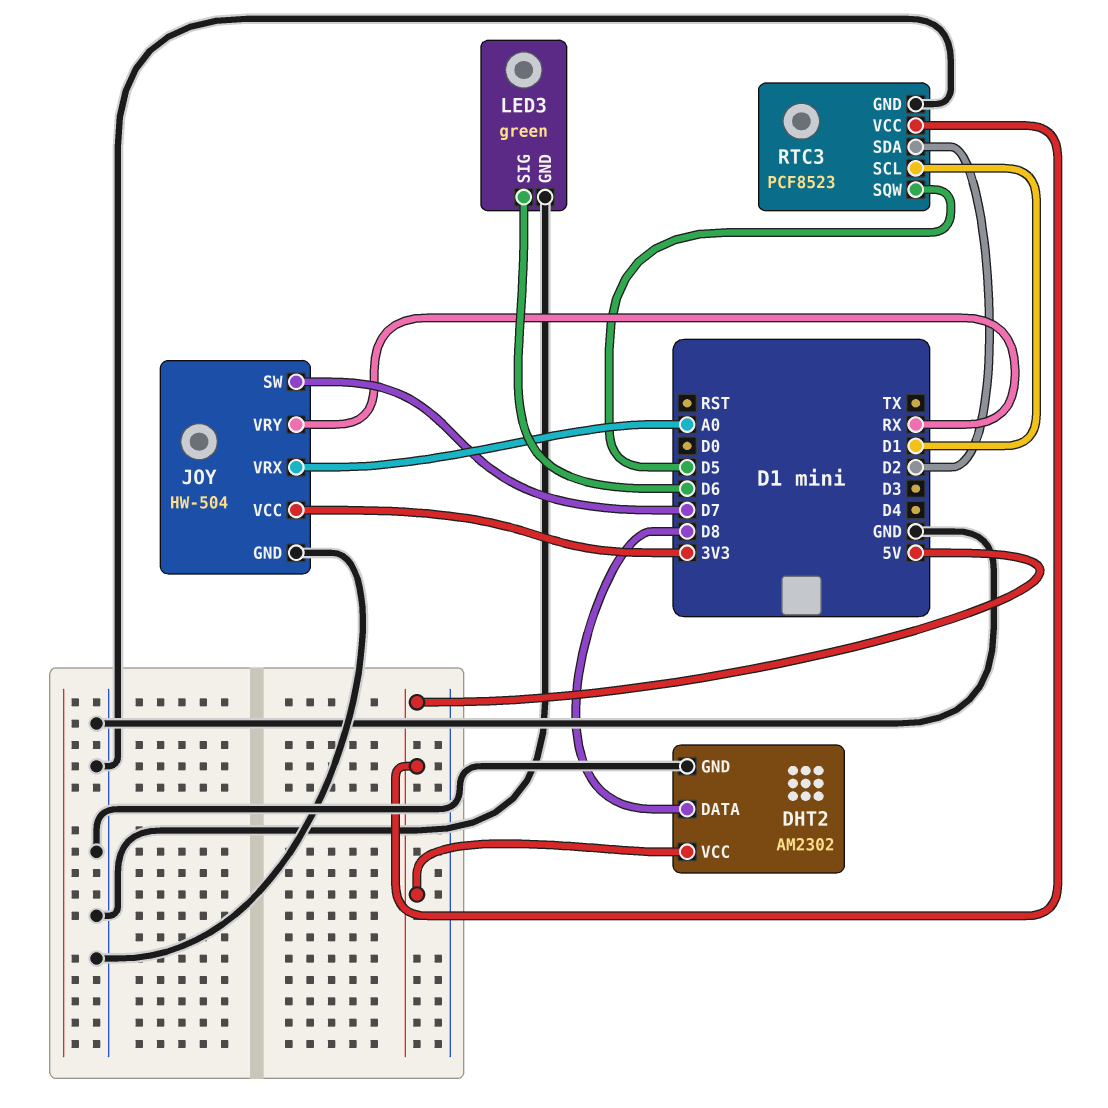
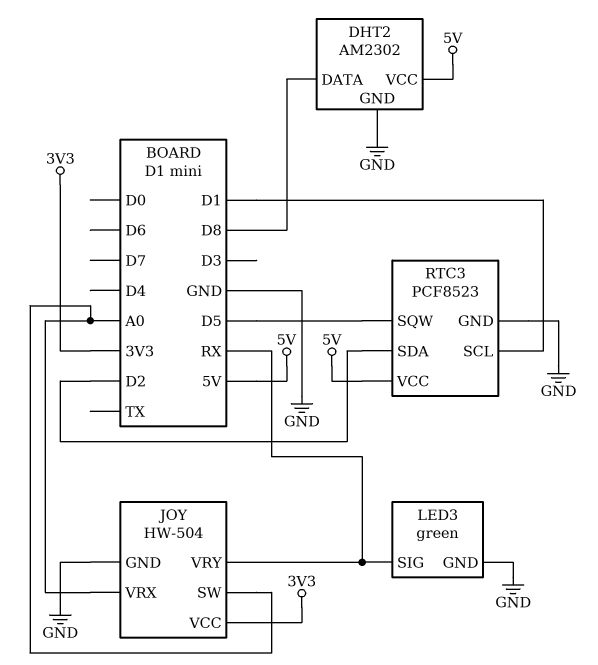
JOY pin SW: D7 -> A0
LED3 pin SIG: D6 -> RX

